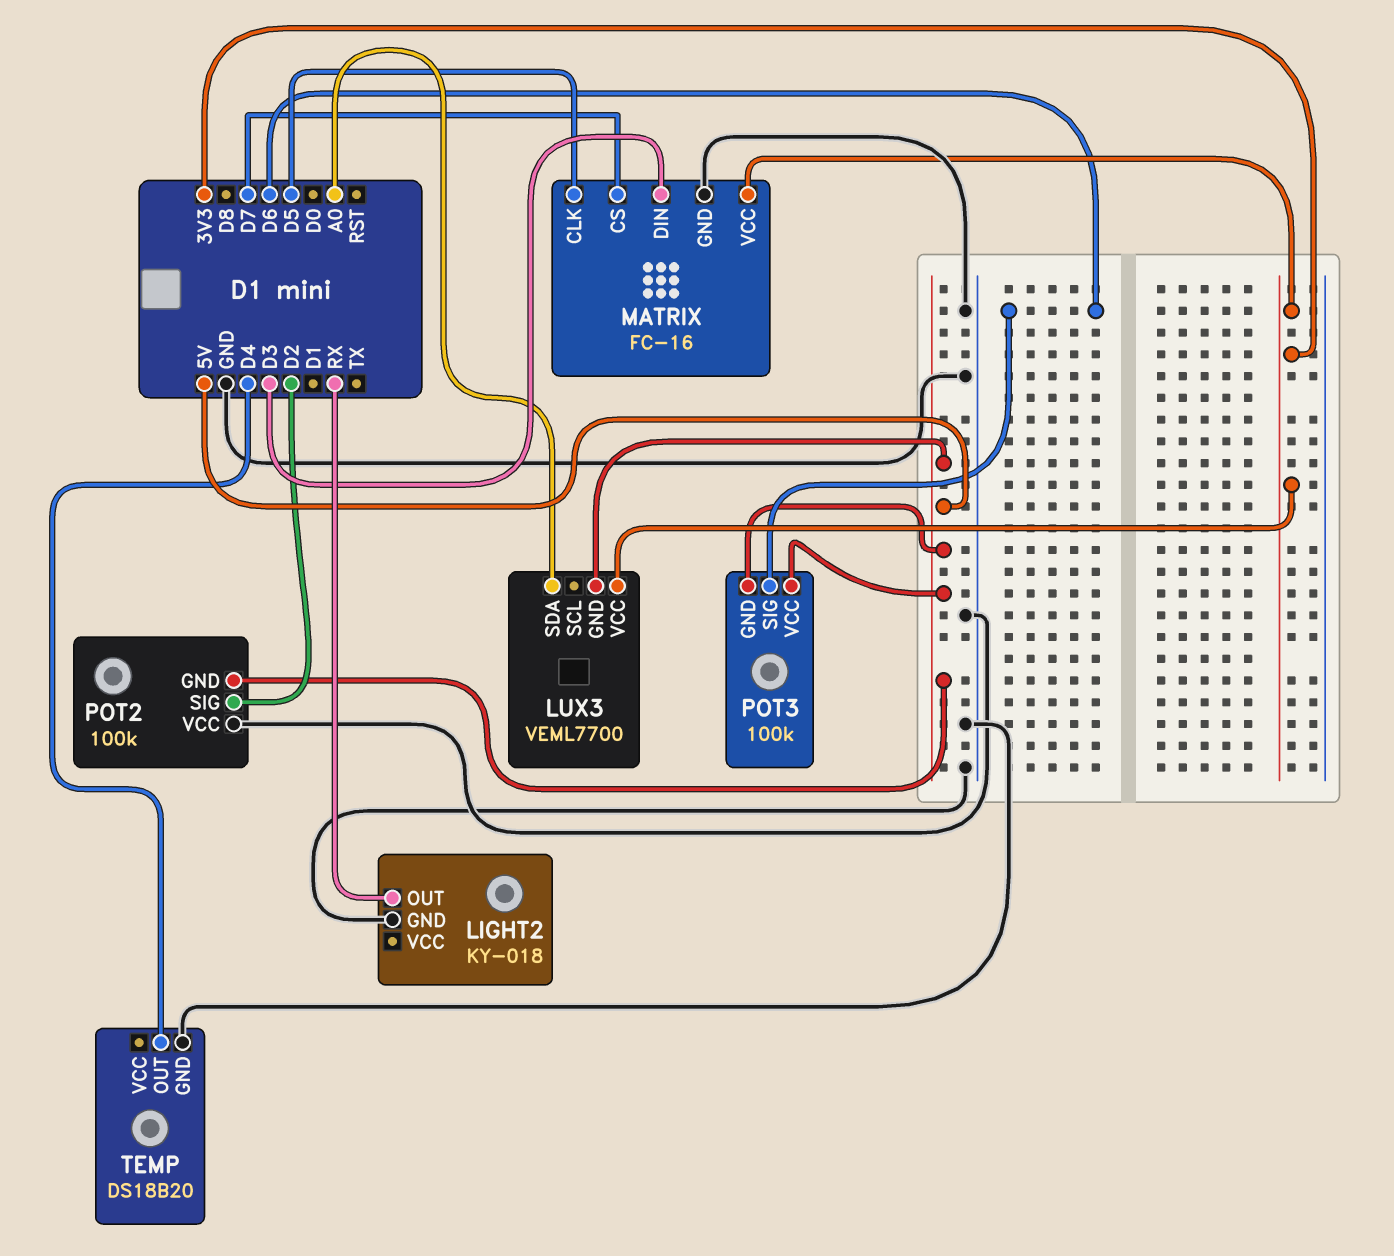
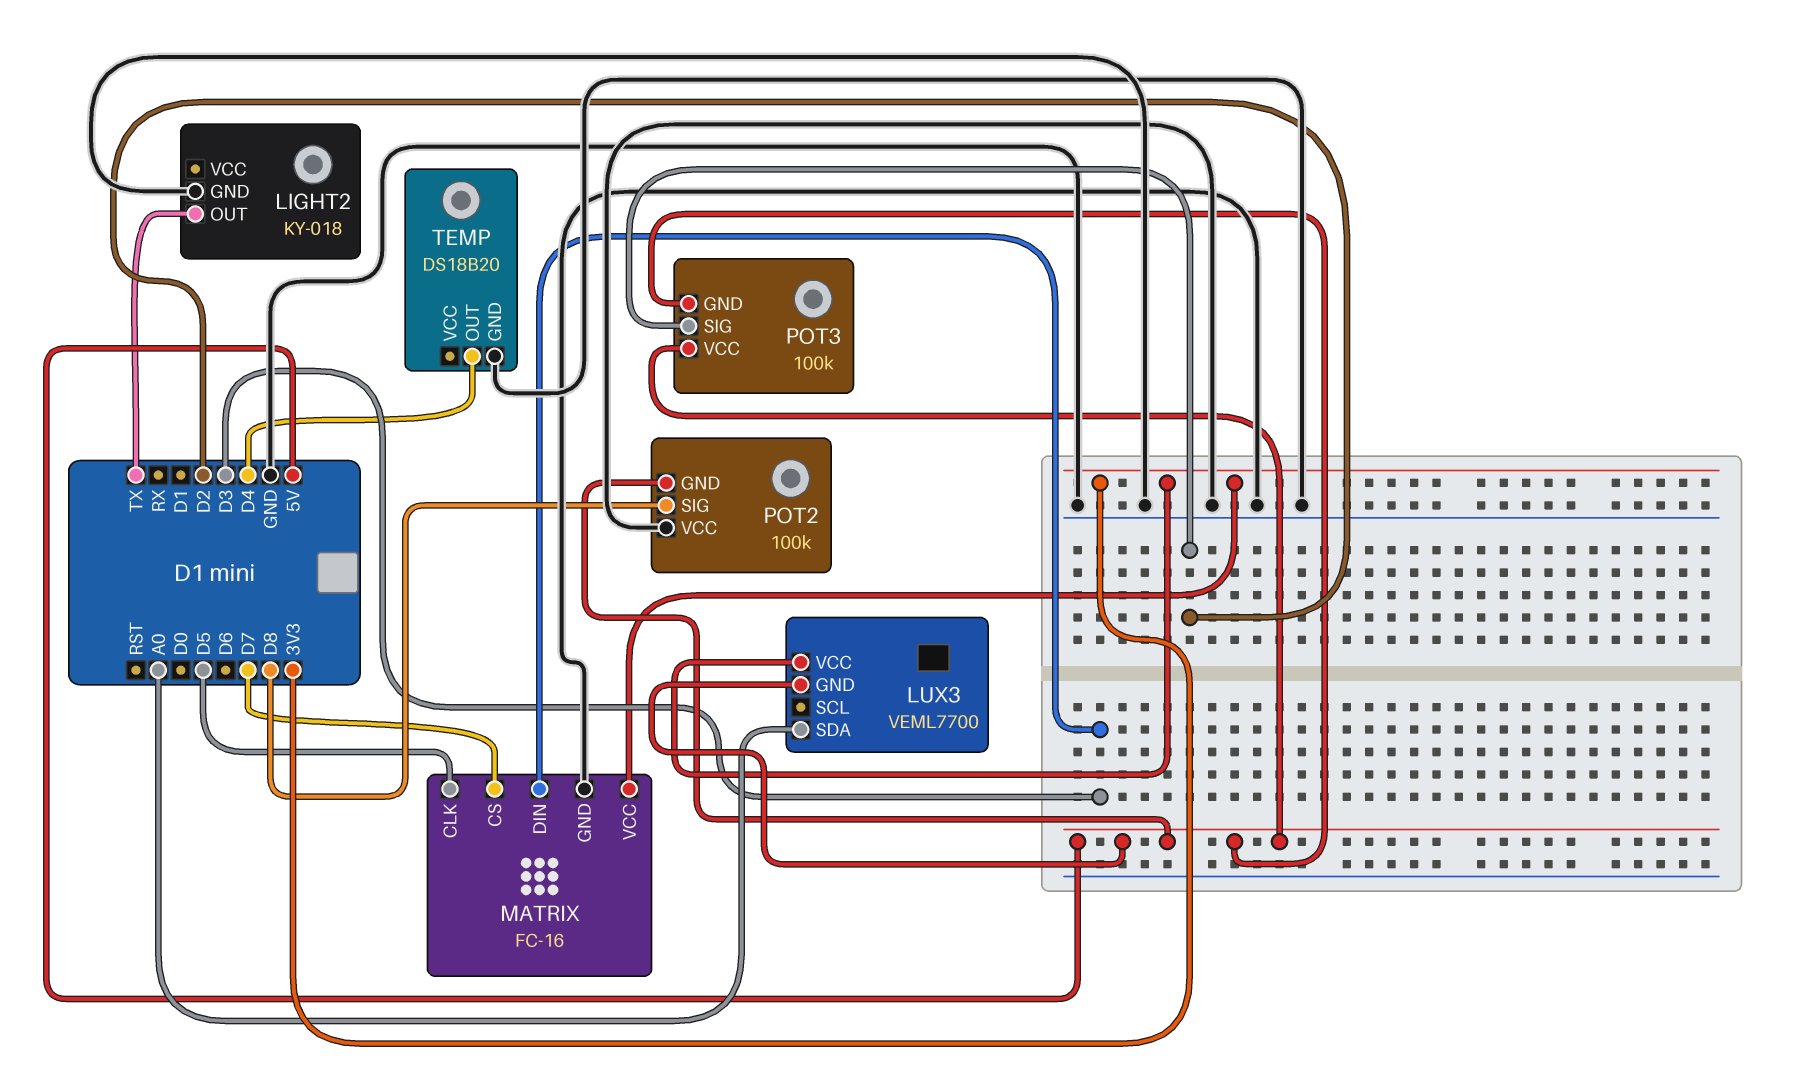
LIGHT2 pin OUT: RX -> TX
POT2 pin SIG: D2 -> D8
POT3 pin SIG: D6 -> D2

